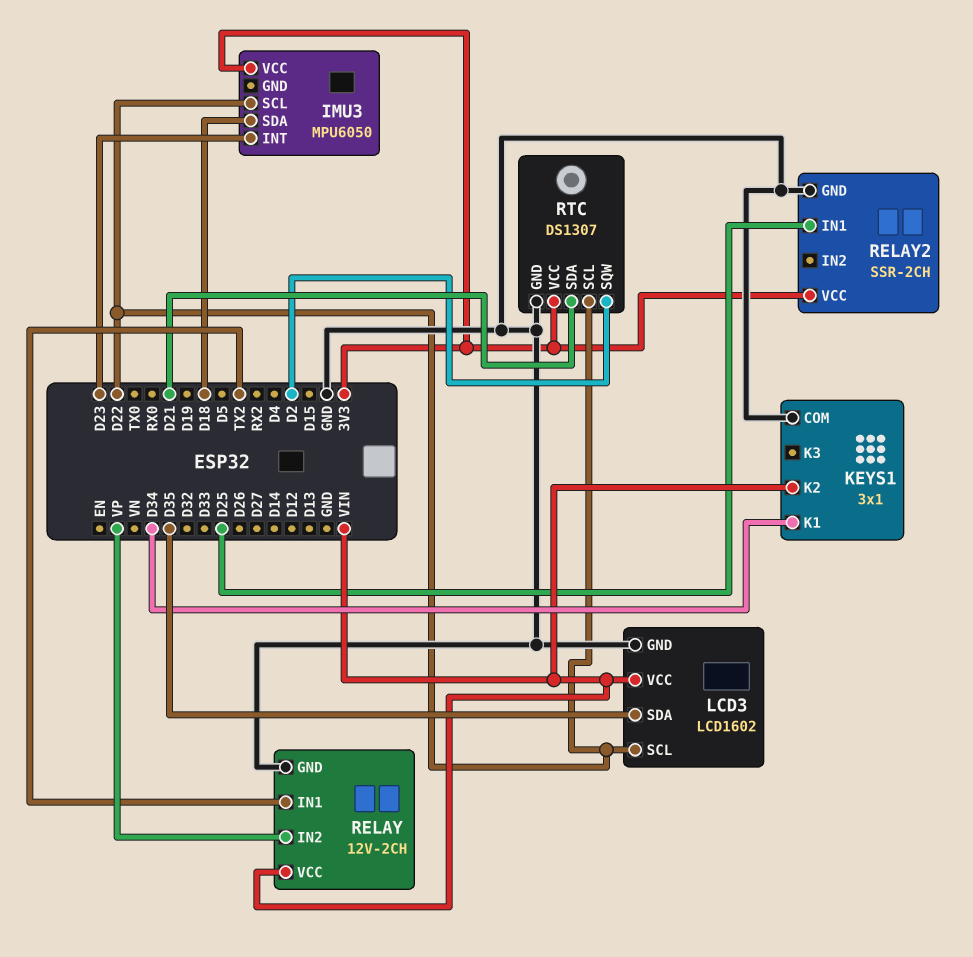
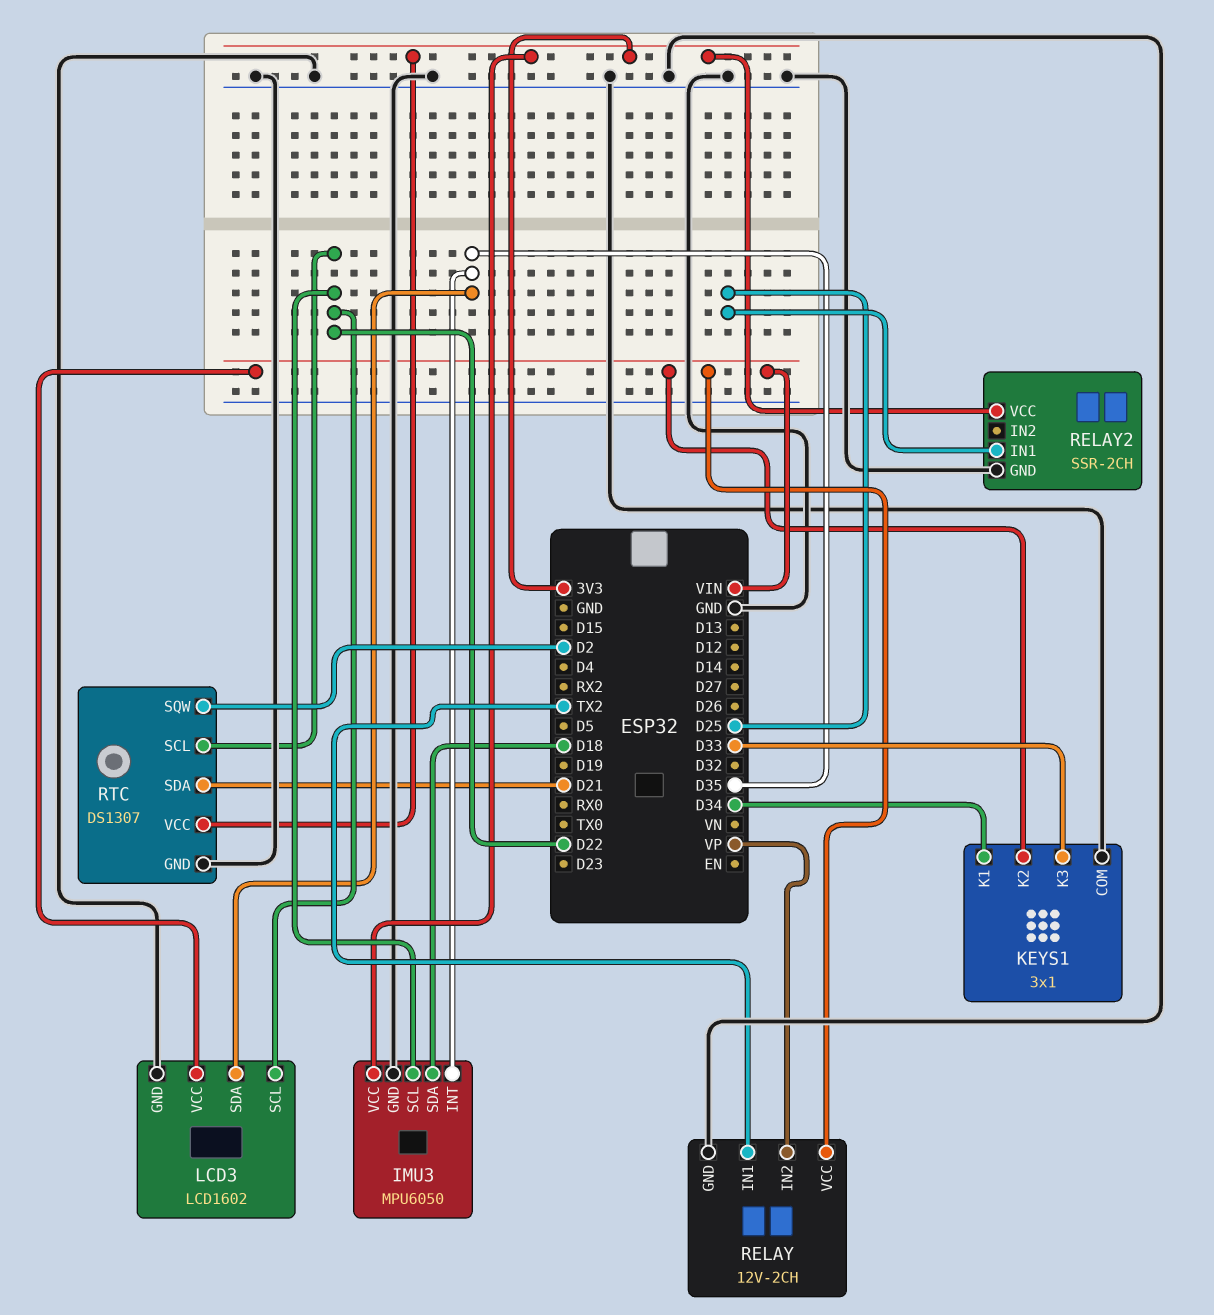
IMU3 pin GND: none -> GND
IMU3 pin INT: D23 -> D35
KEYS1 pin K3: none -> D33

